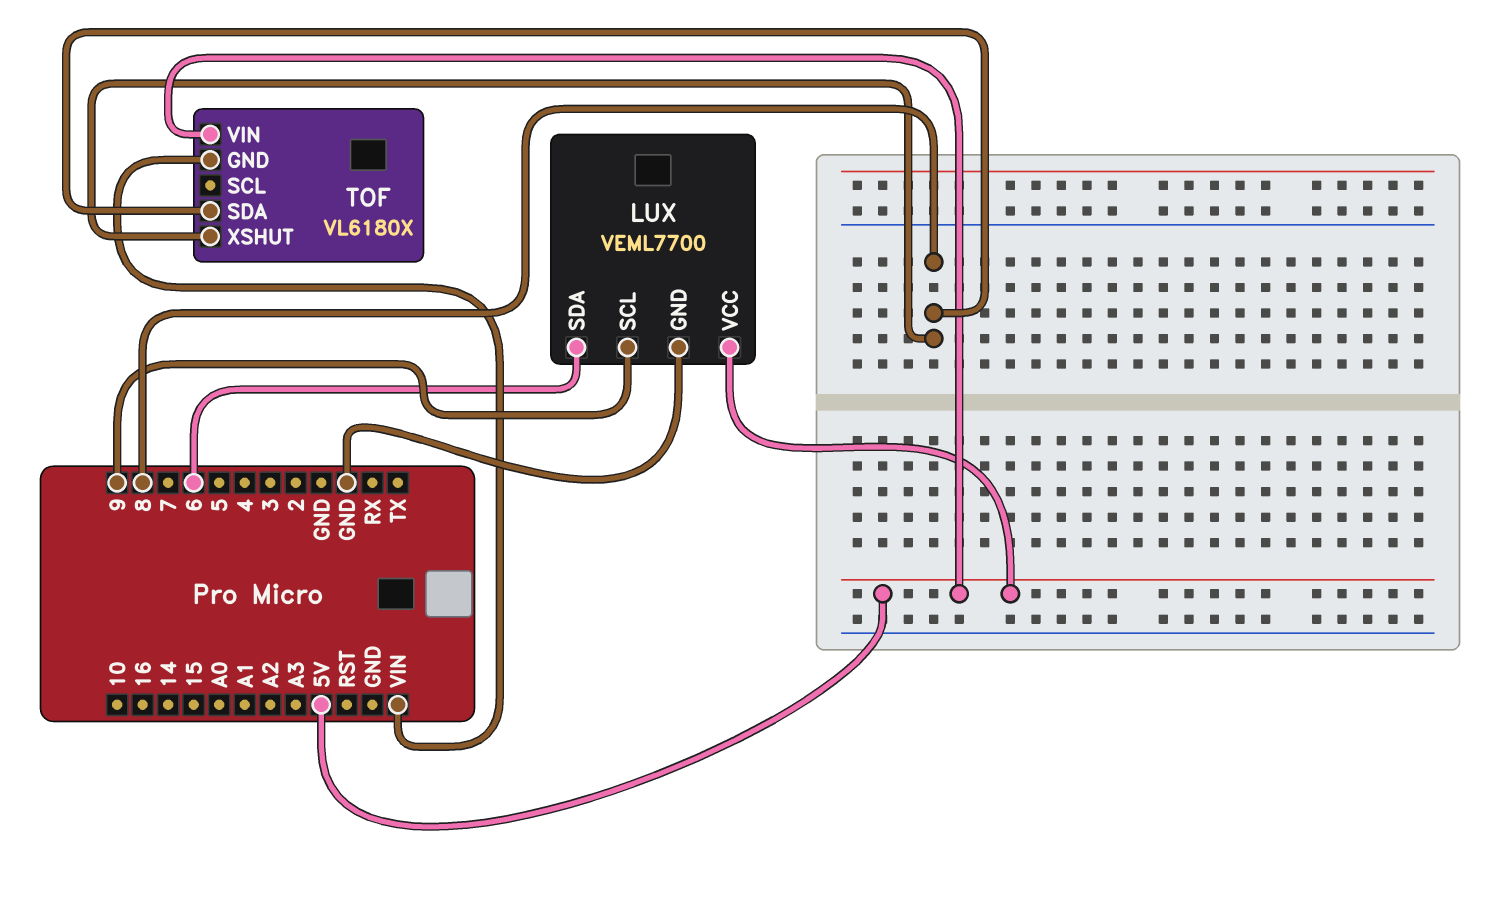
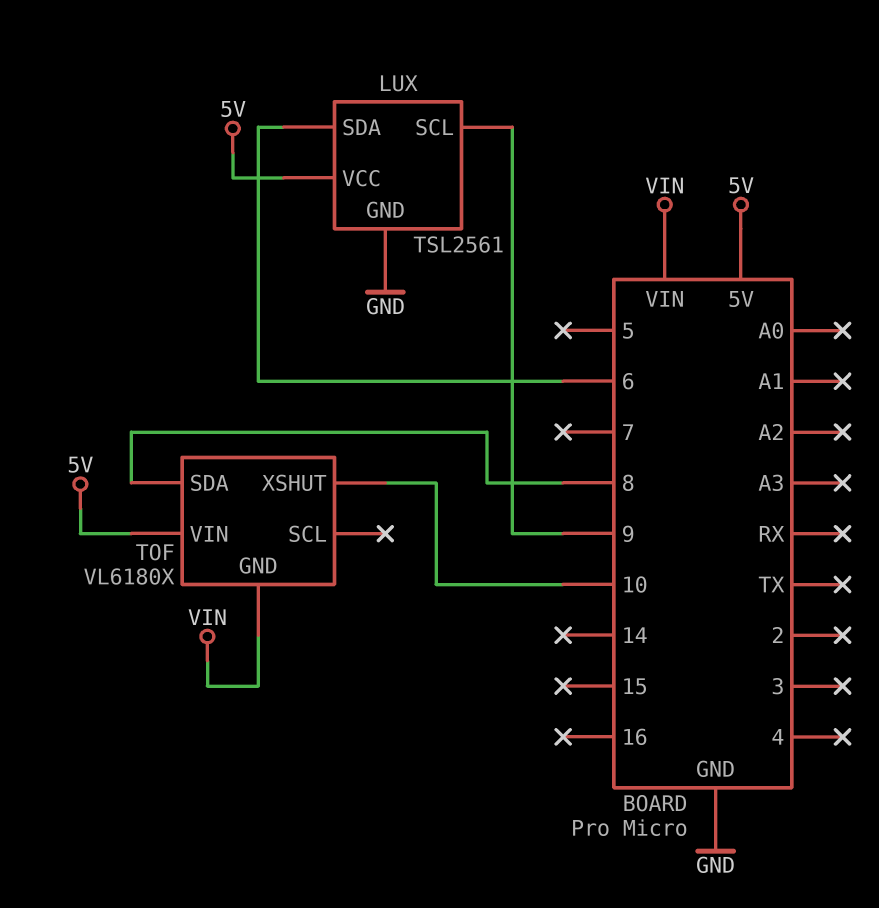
LUX: VEML7700 -> TSL2561
TOF pin XSHUT: 8 -> 10

